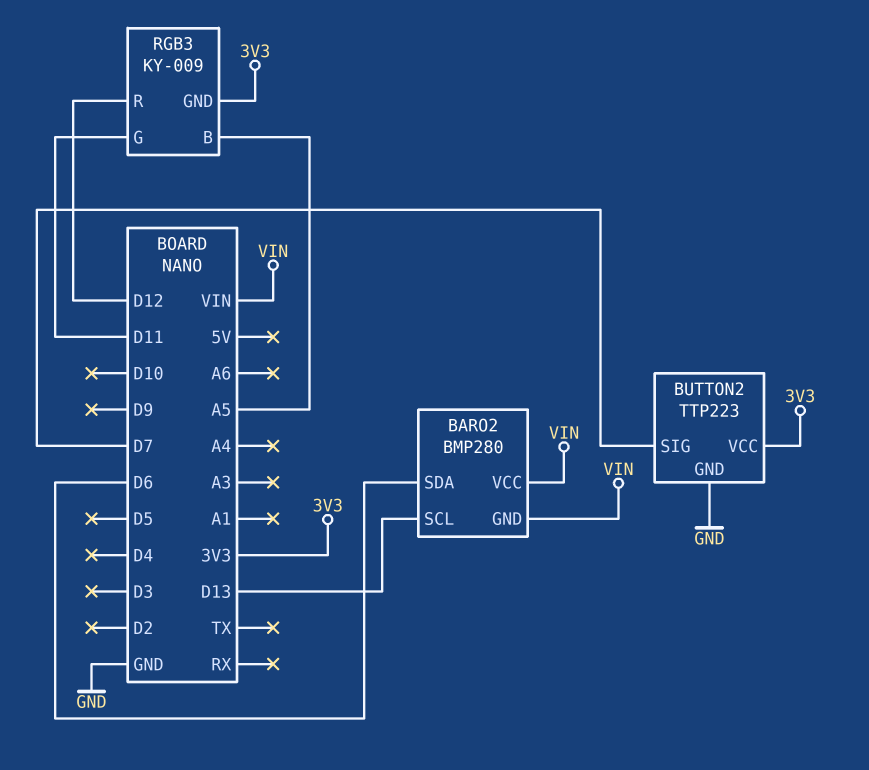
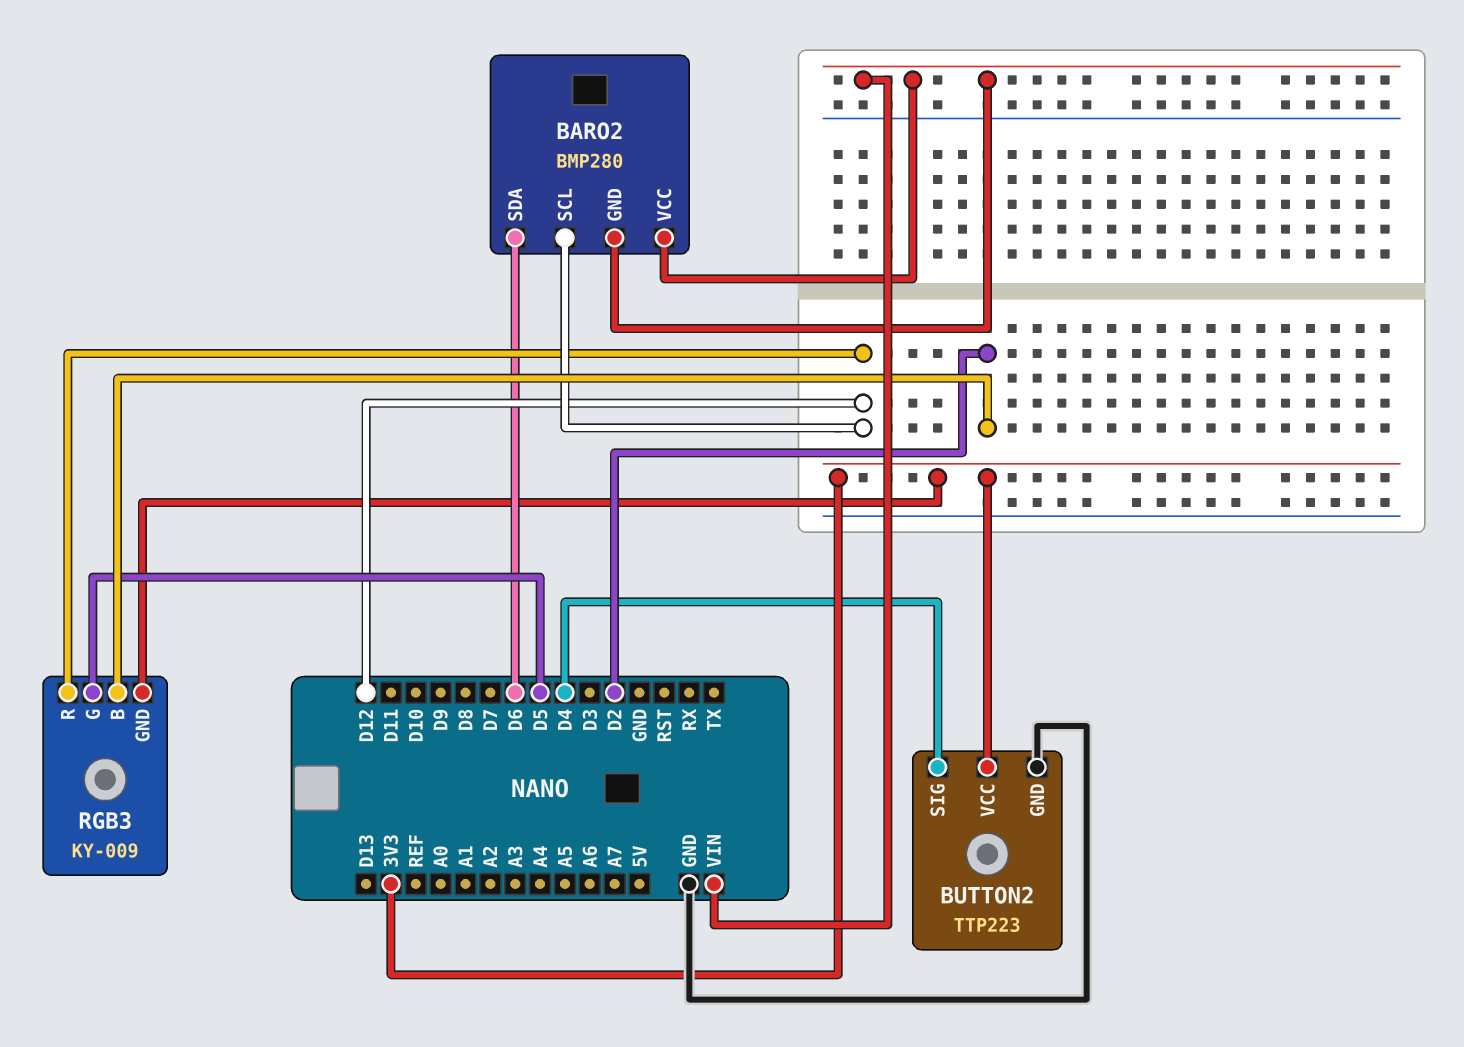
BARO2 pin SCL: D13 -> D12
BUTTON2 pin SIG: D7 -> D4
RGB3 pin B: A5 -> D2
RGB3 pin G: D11 -> D5

